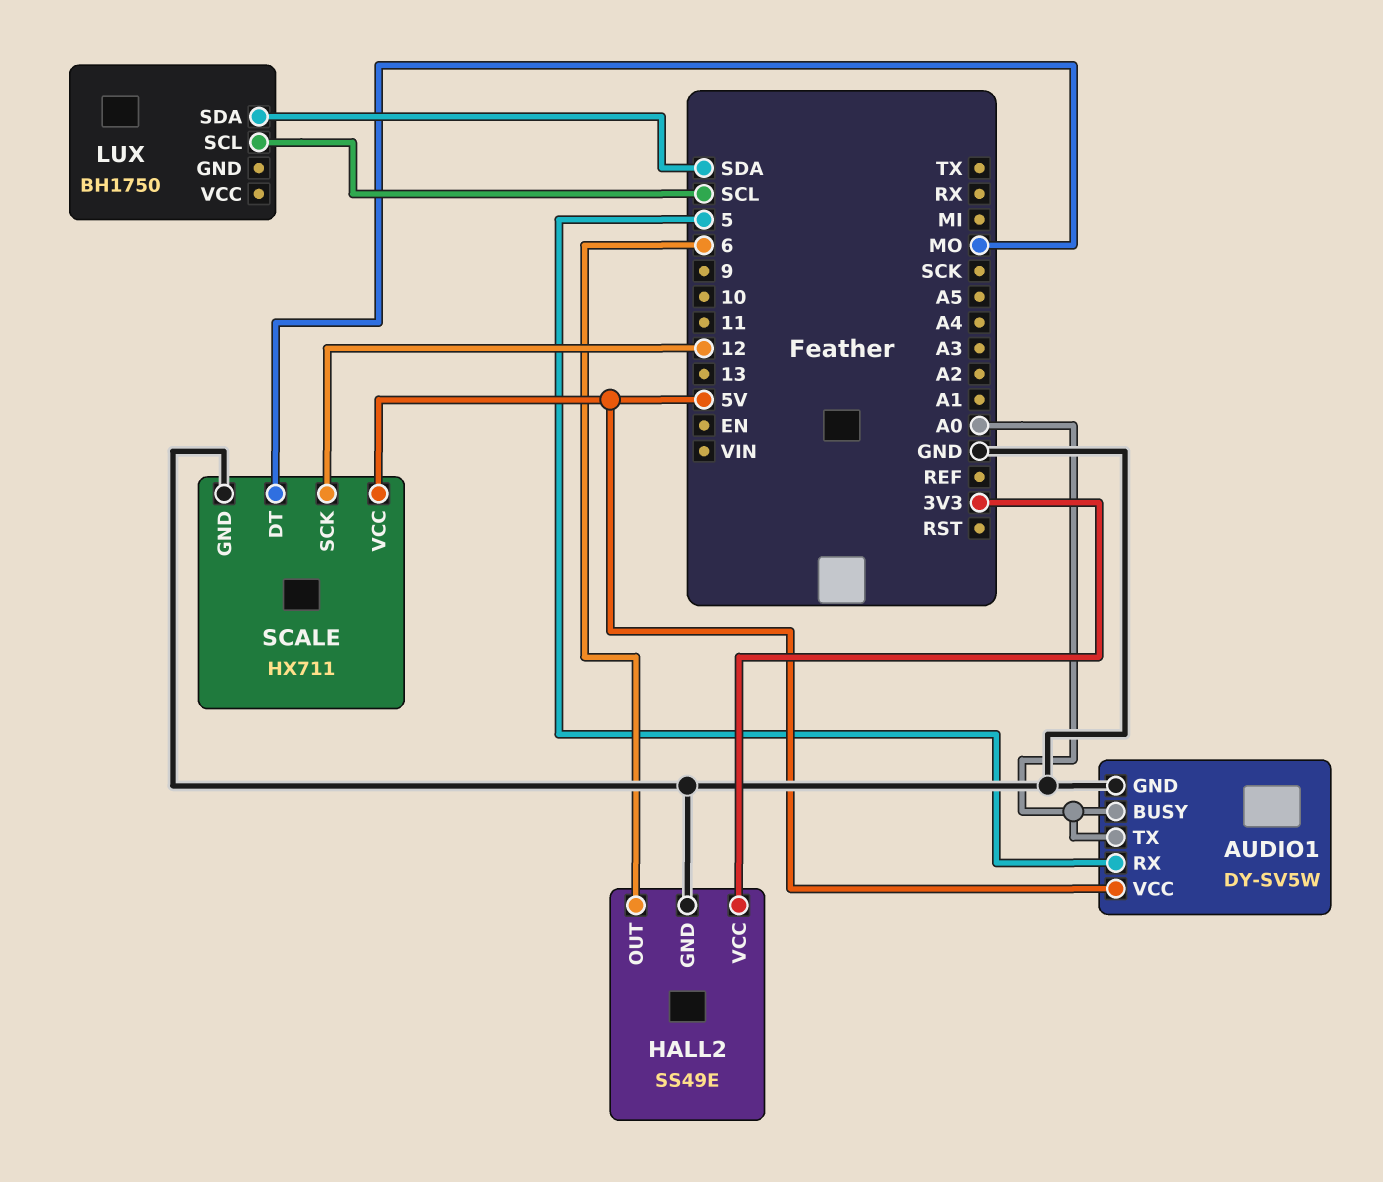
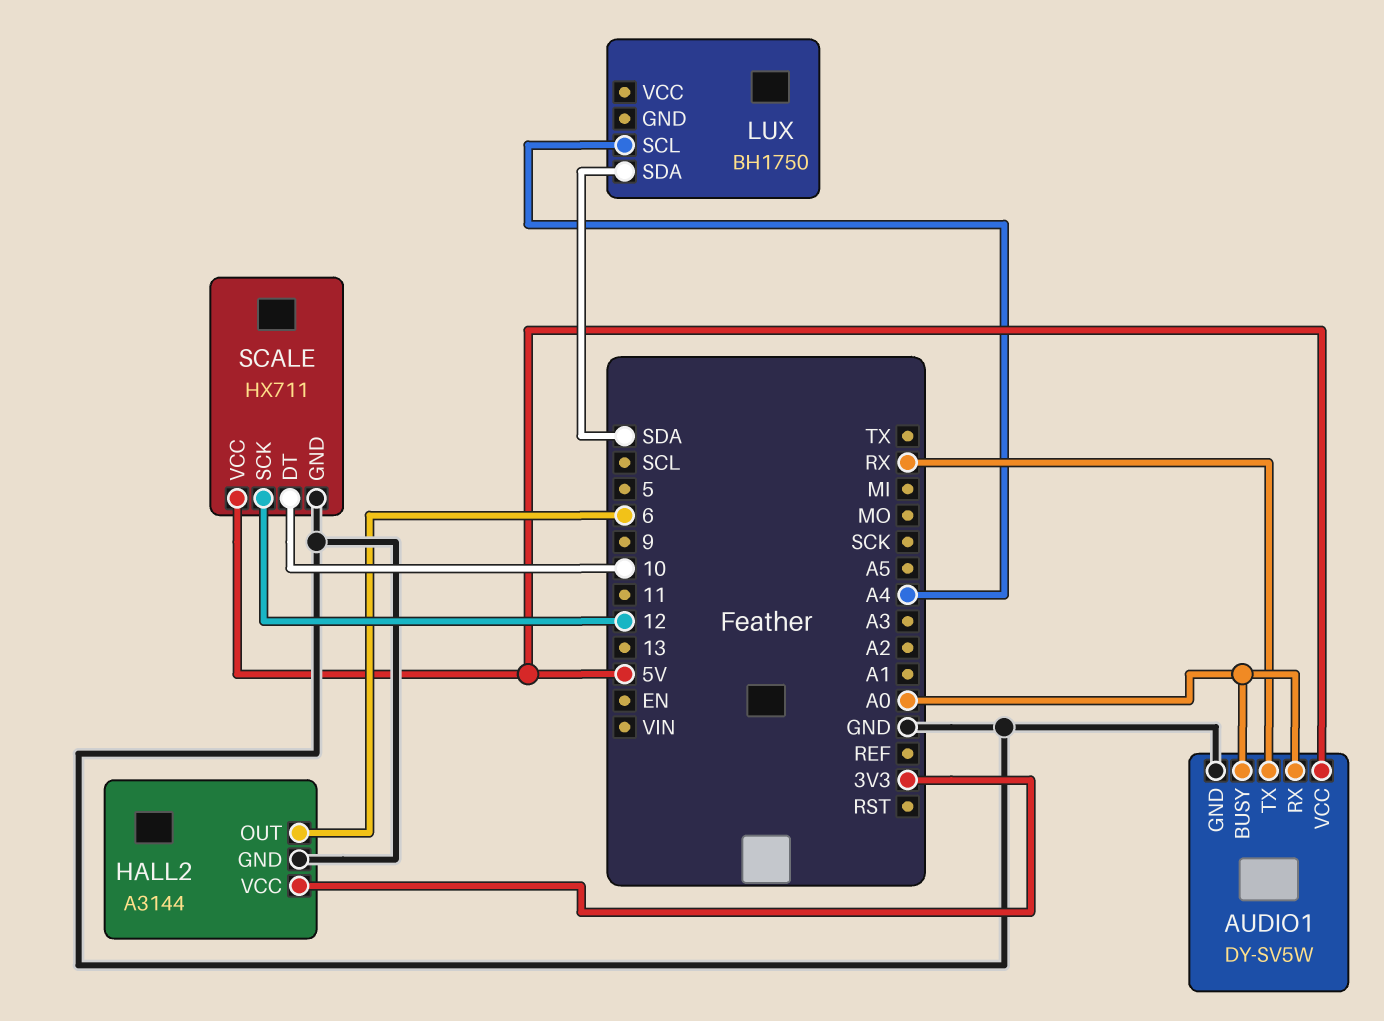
AUDIO1 pin RX: 5 -> A0
AUDIO1 pin TX: A0 -> RX
HALL2: SS49E -> A3144
LUX pin SCL: SCL -> A4
SCALE pin DT: MO -> 10

